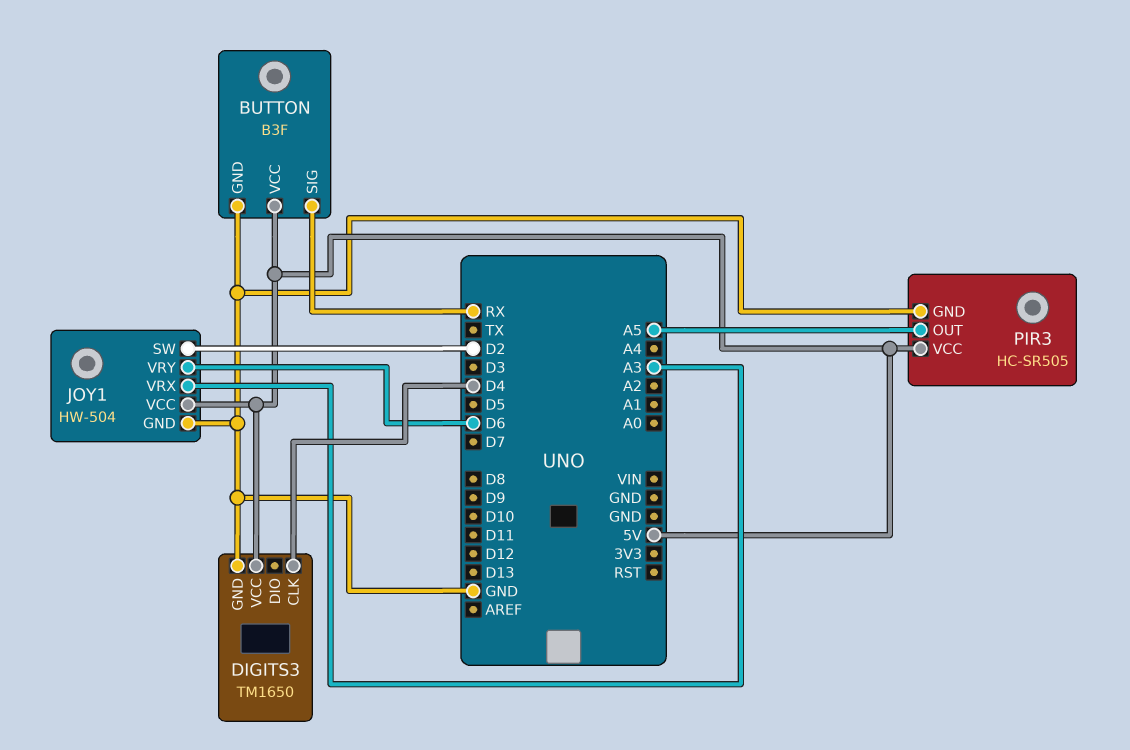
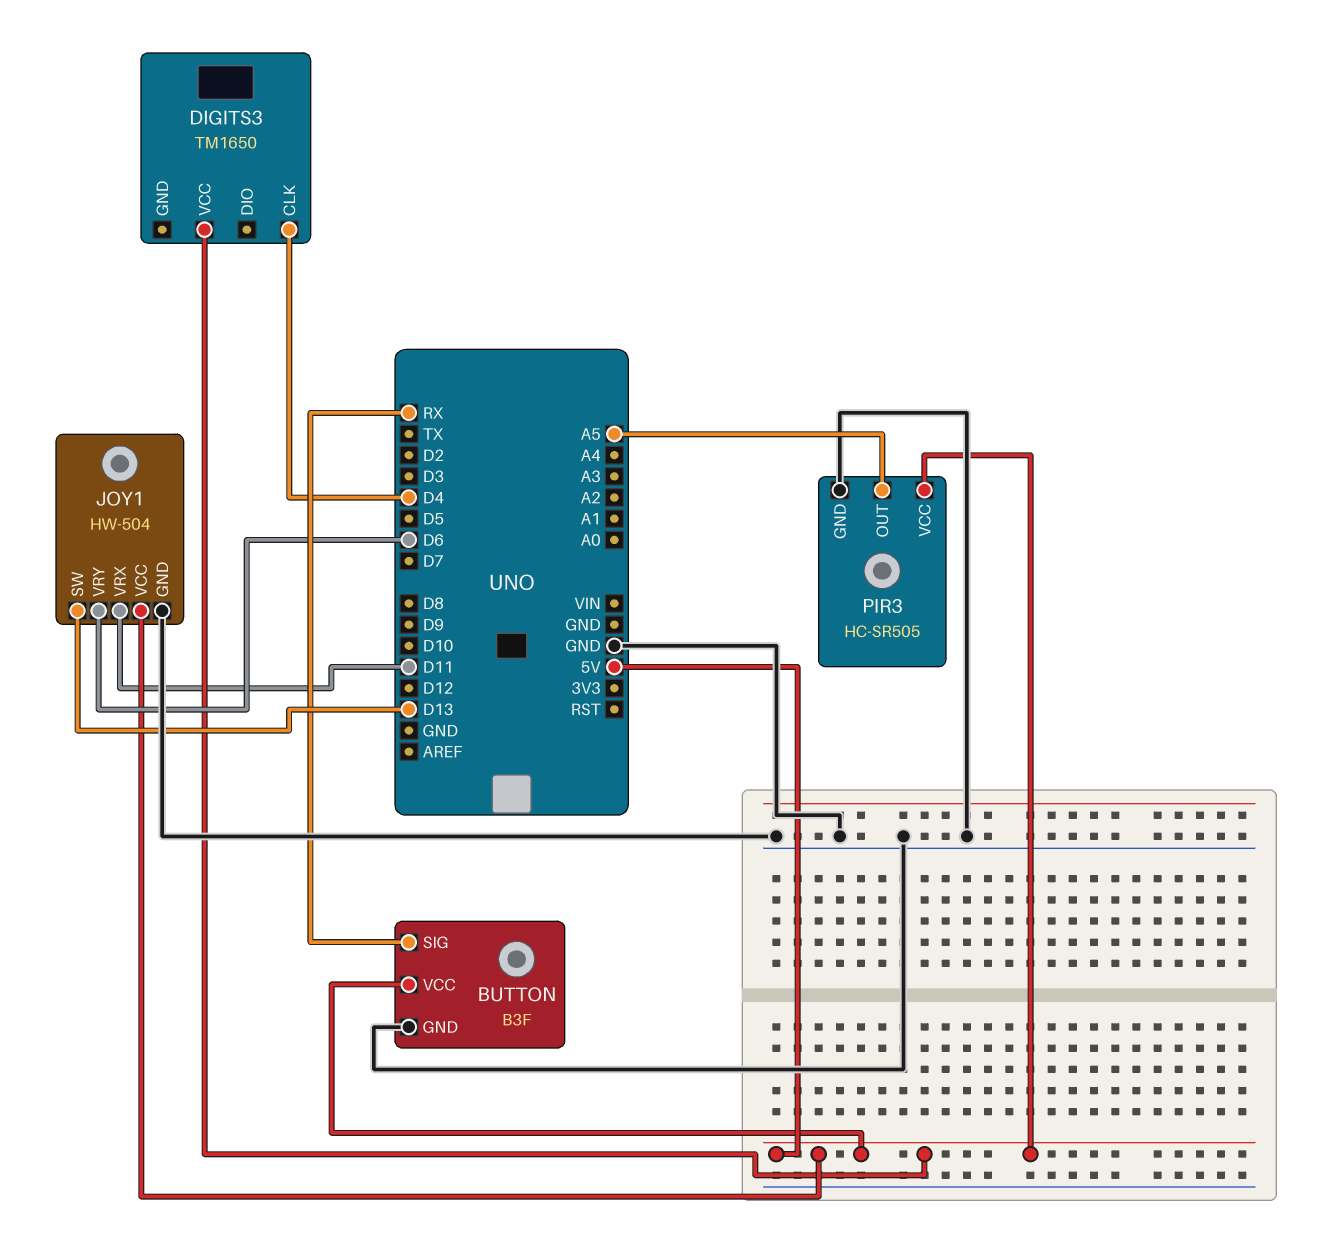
DIGITS3 pin GND: GND -> none
JOY1 pin SW: D2 -> D13
JOY1 pin VRX: A3 -> D11

